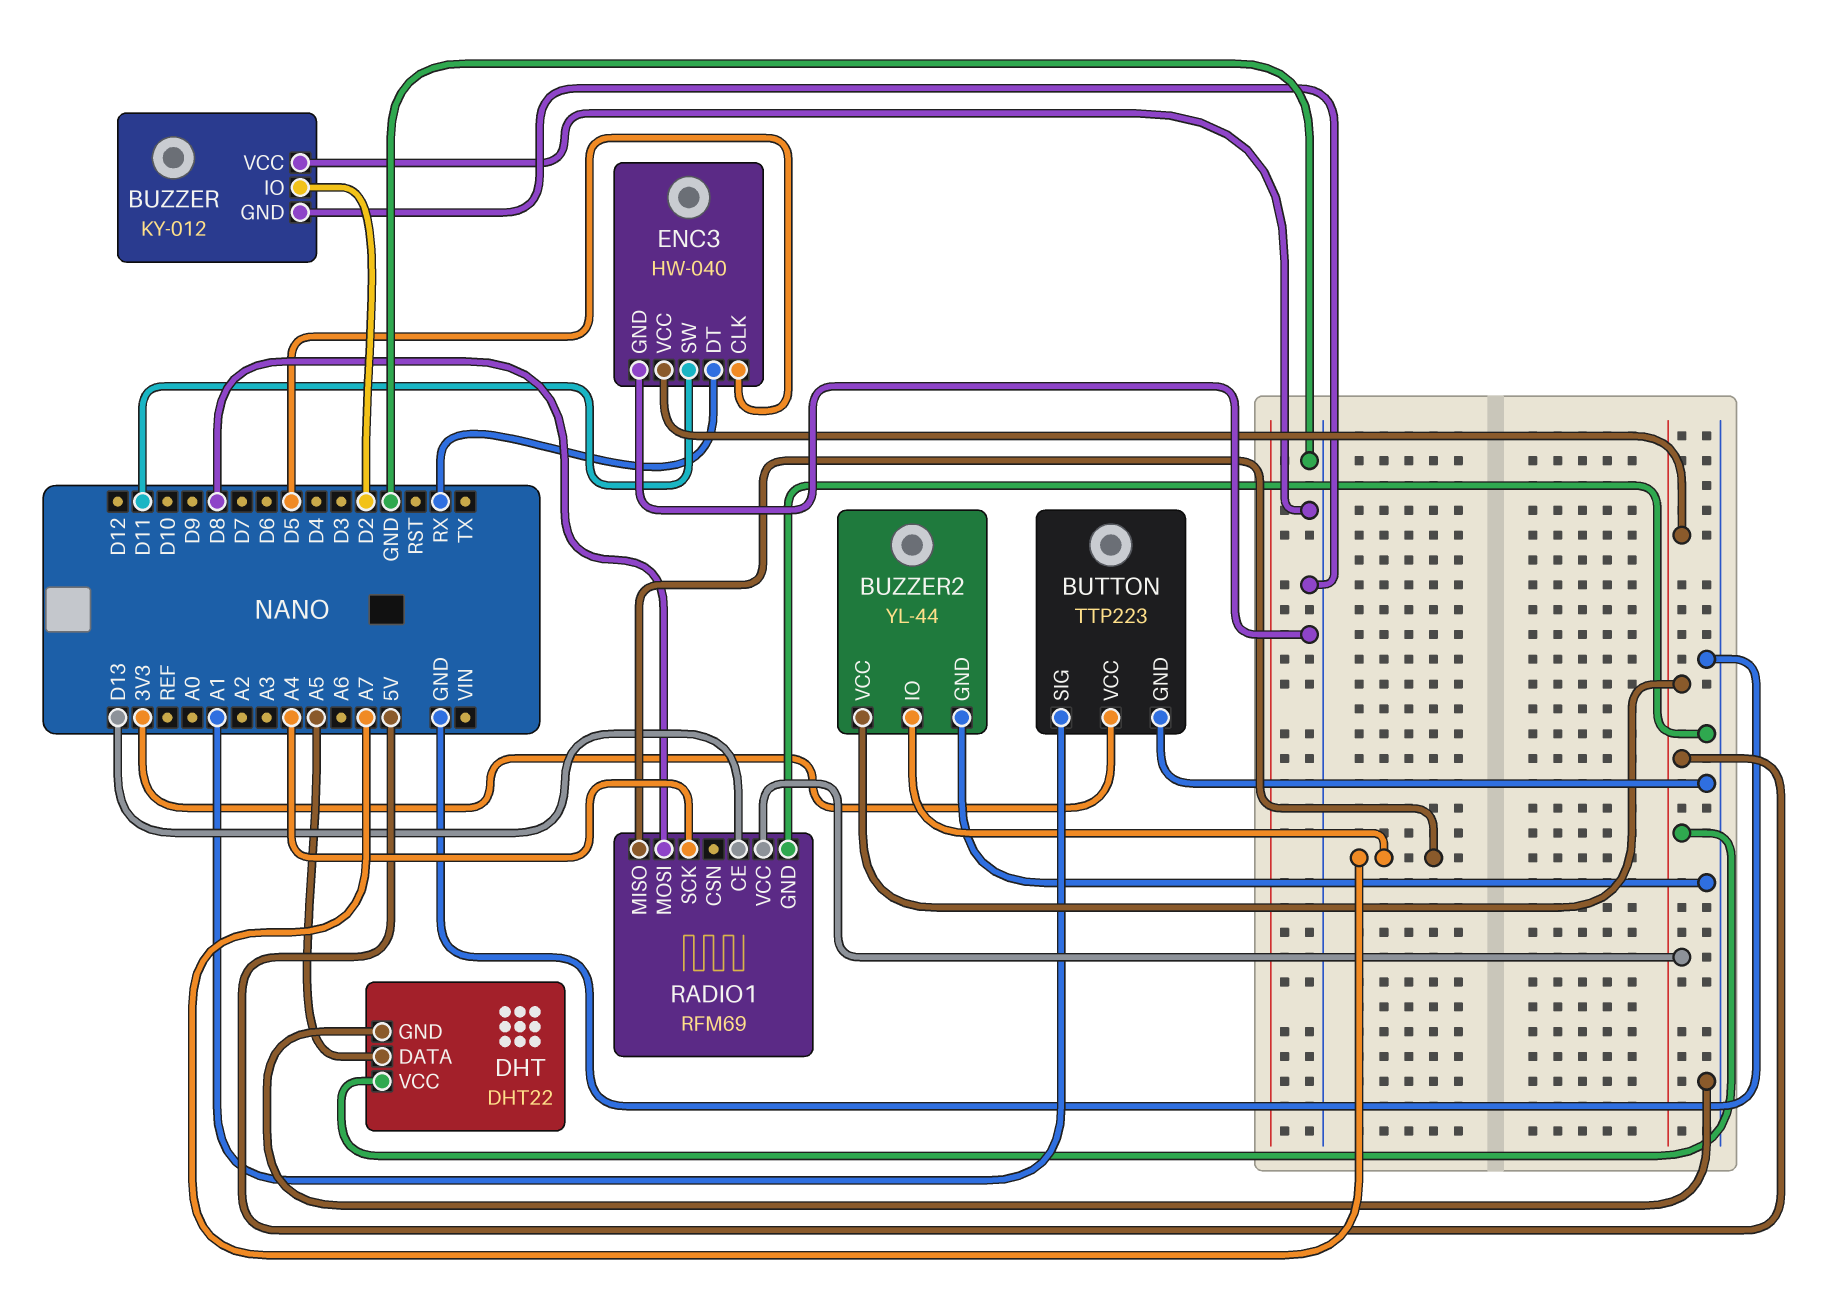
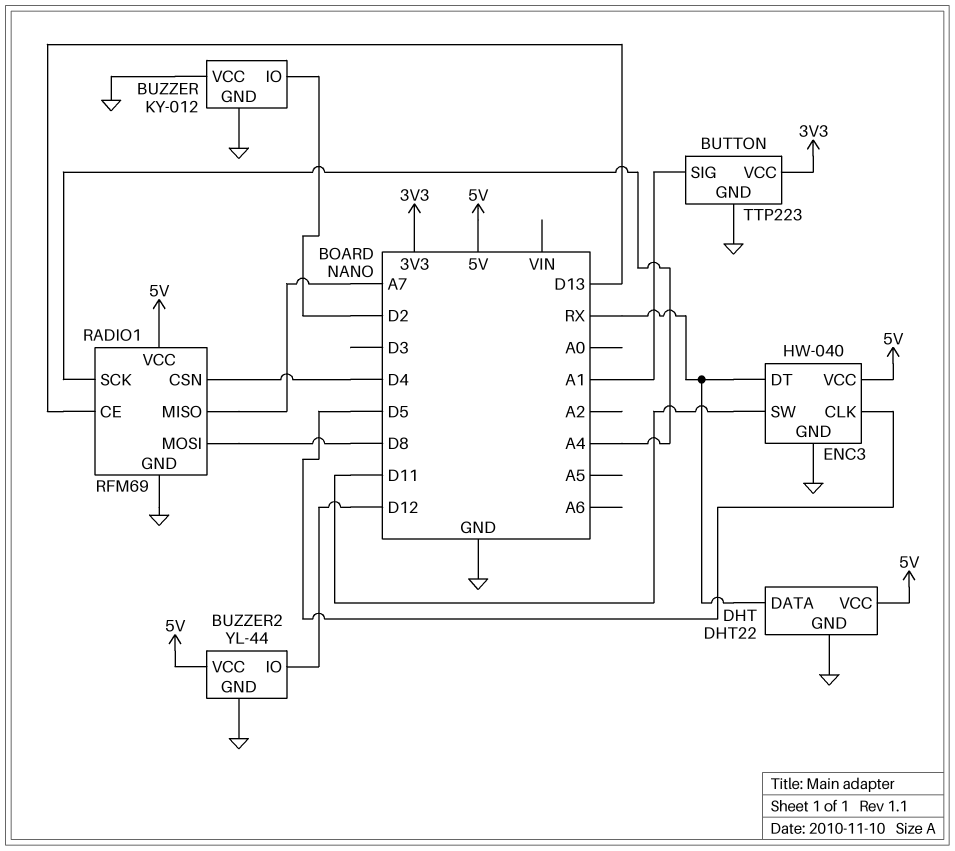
BUZZER2 pin IO: A7 -> D12
DHT pin DATA: A5 -> RX
RADIO1 pin CSN: none -> D4

